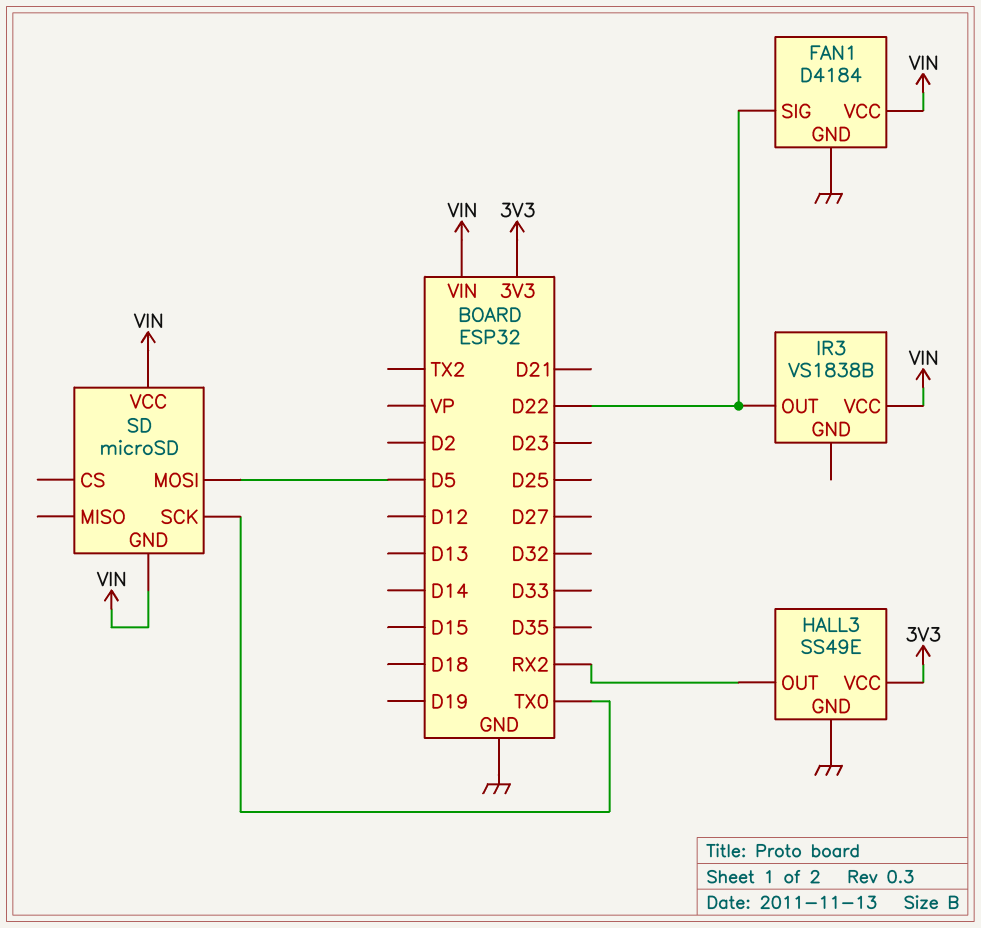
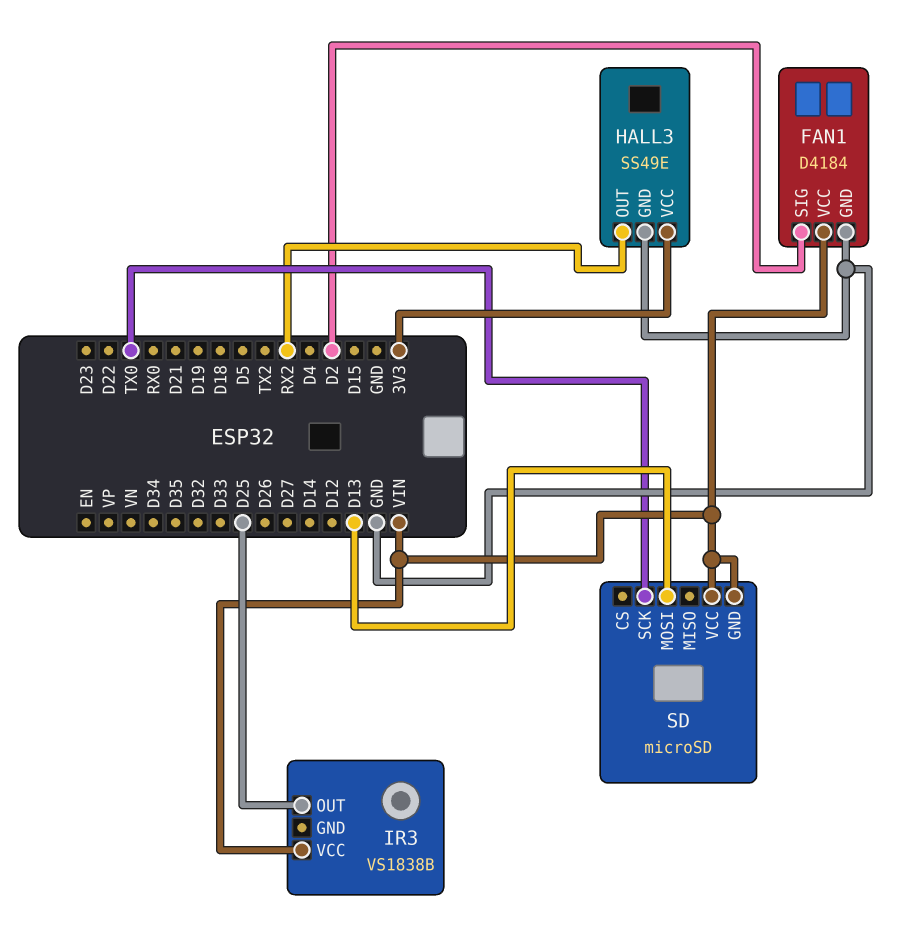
FAN1 pin SIG: D22 -> D2
IR3 pin OUT: D22 -> D25
SD pin MOSI: D5 -> D13

